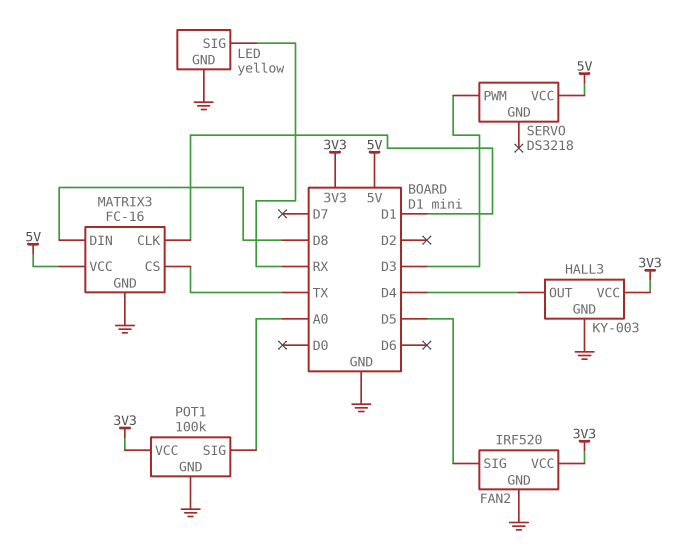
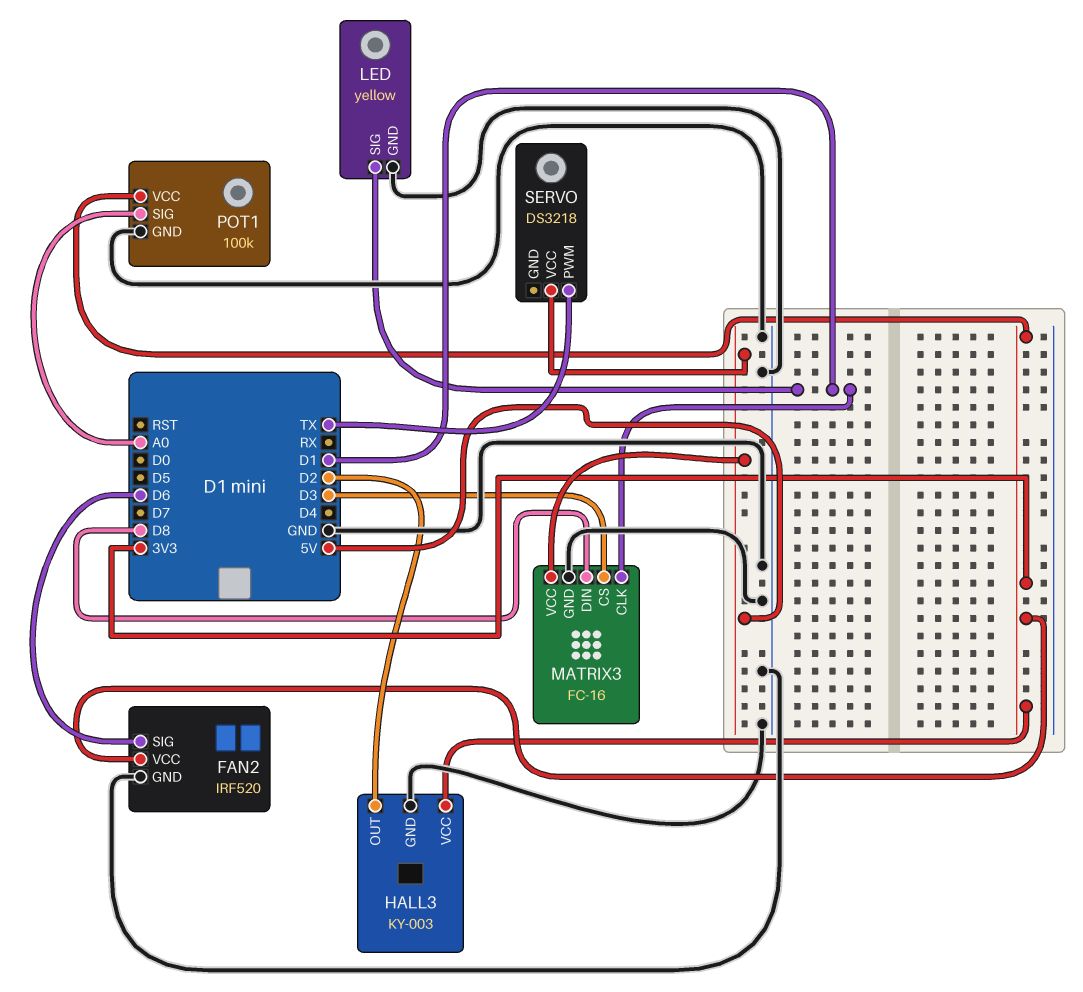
FAN2 pin SIG: D5 -> D6
HALL3 pin OUT: D4 -> D2
LED pin SIG: RX -> D1
MATRIX3 pin CS: TX -> D3
SERVO pin PWM: D3 -> TX

